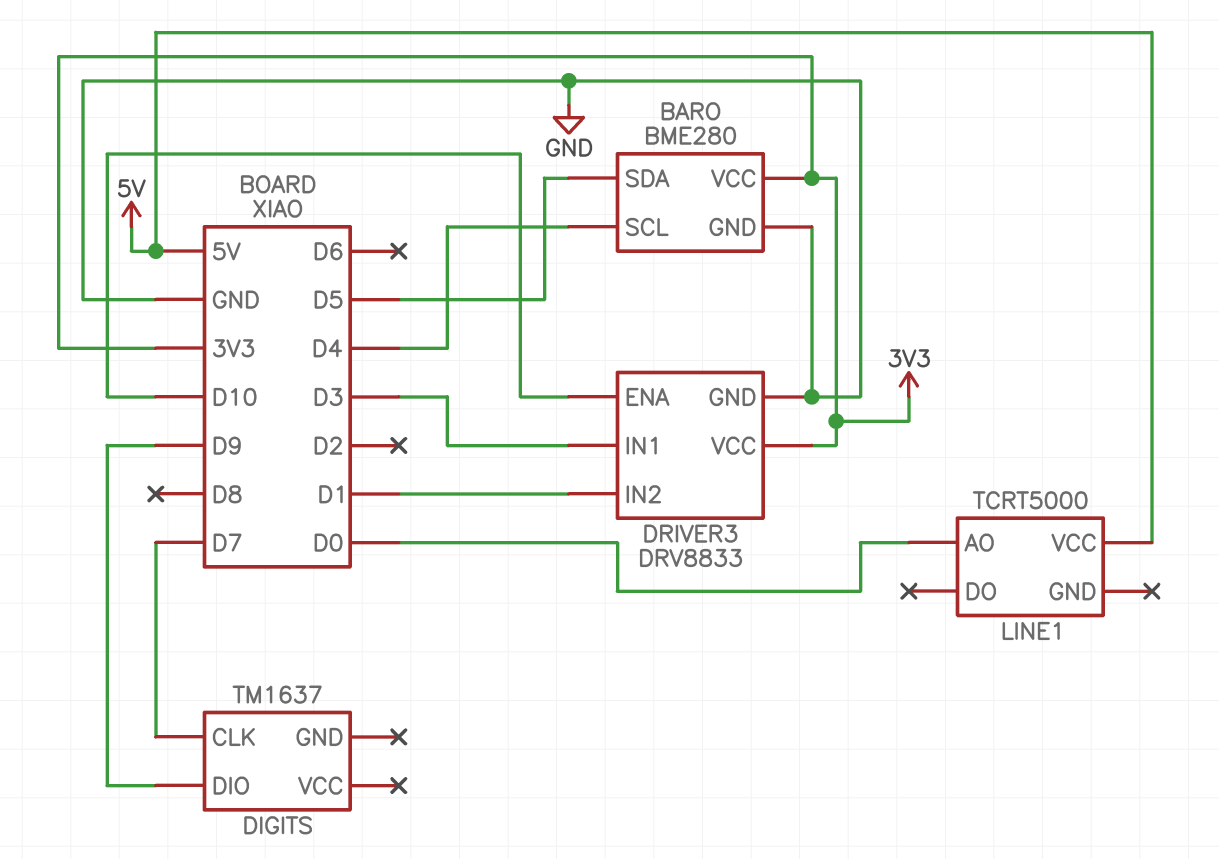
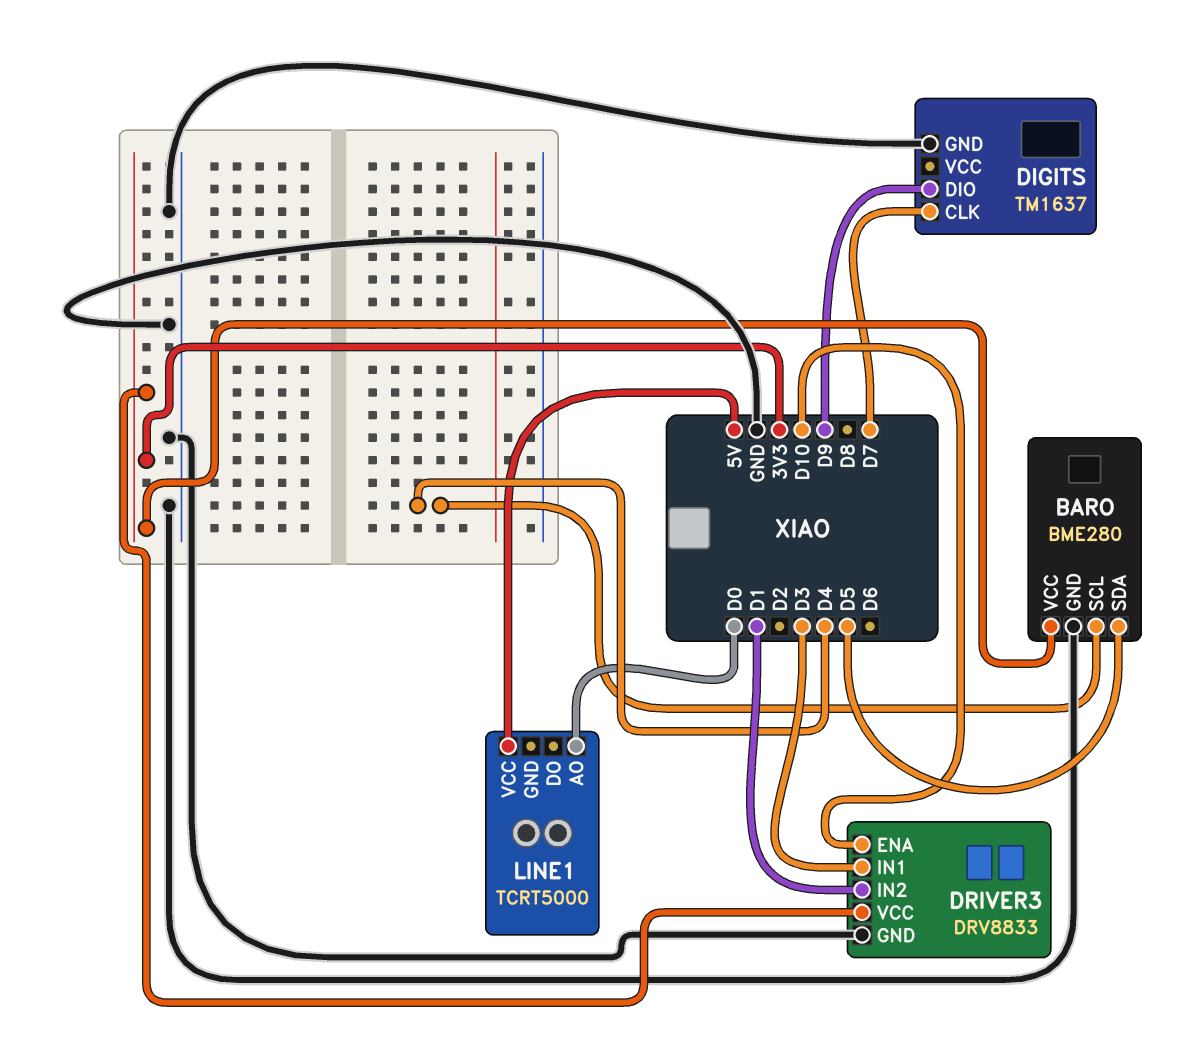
DIGITS pin GND: none -> GND

